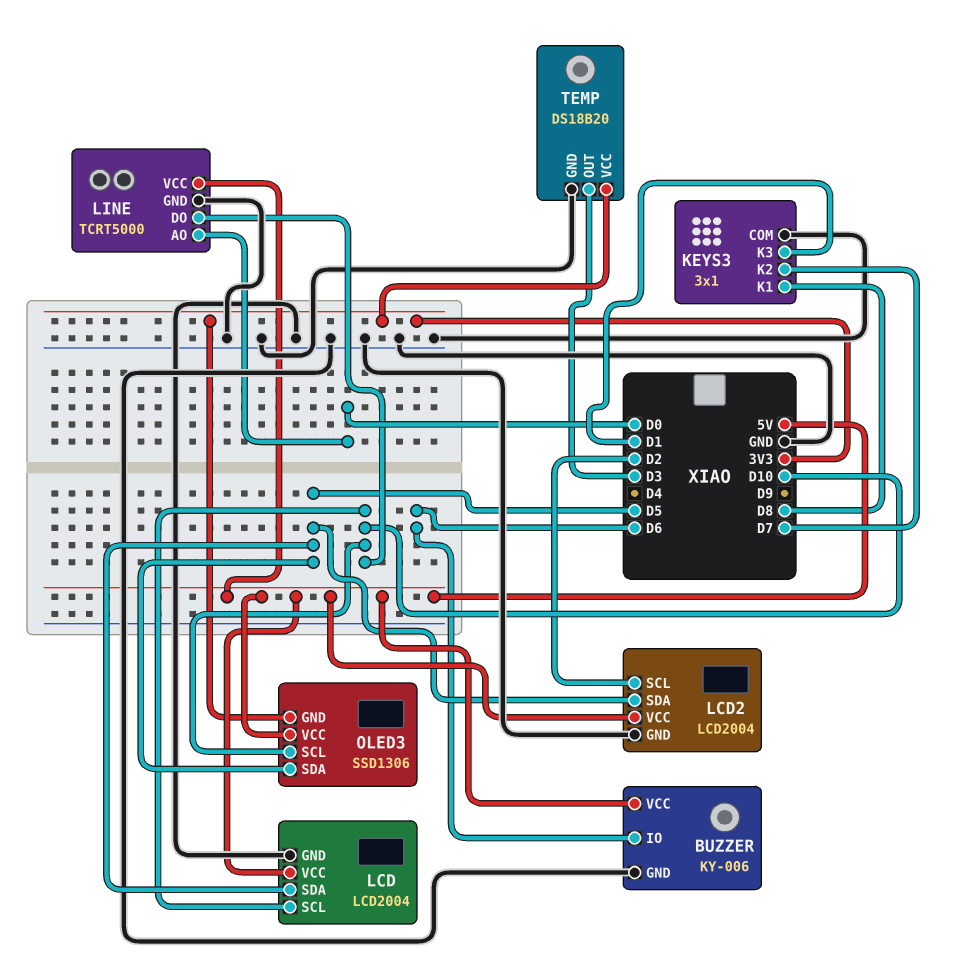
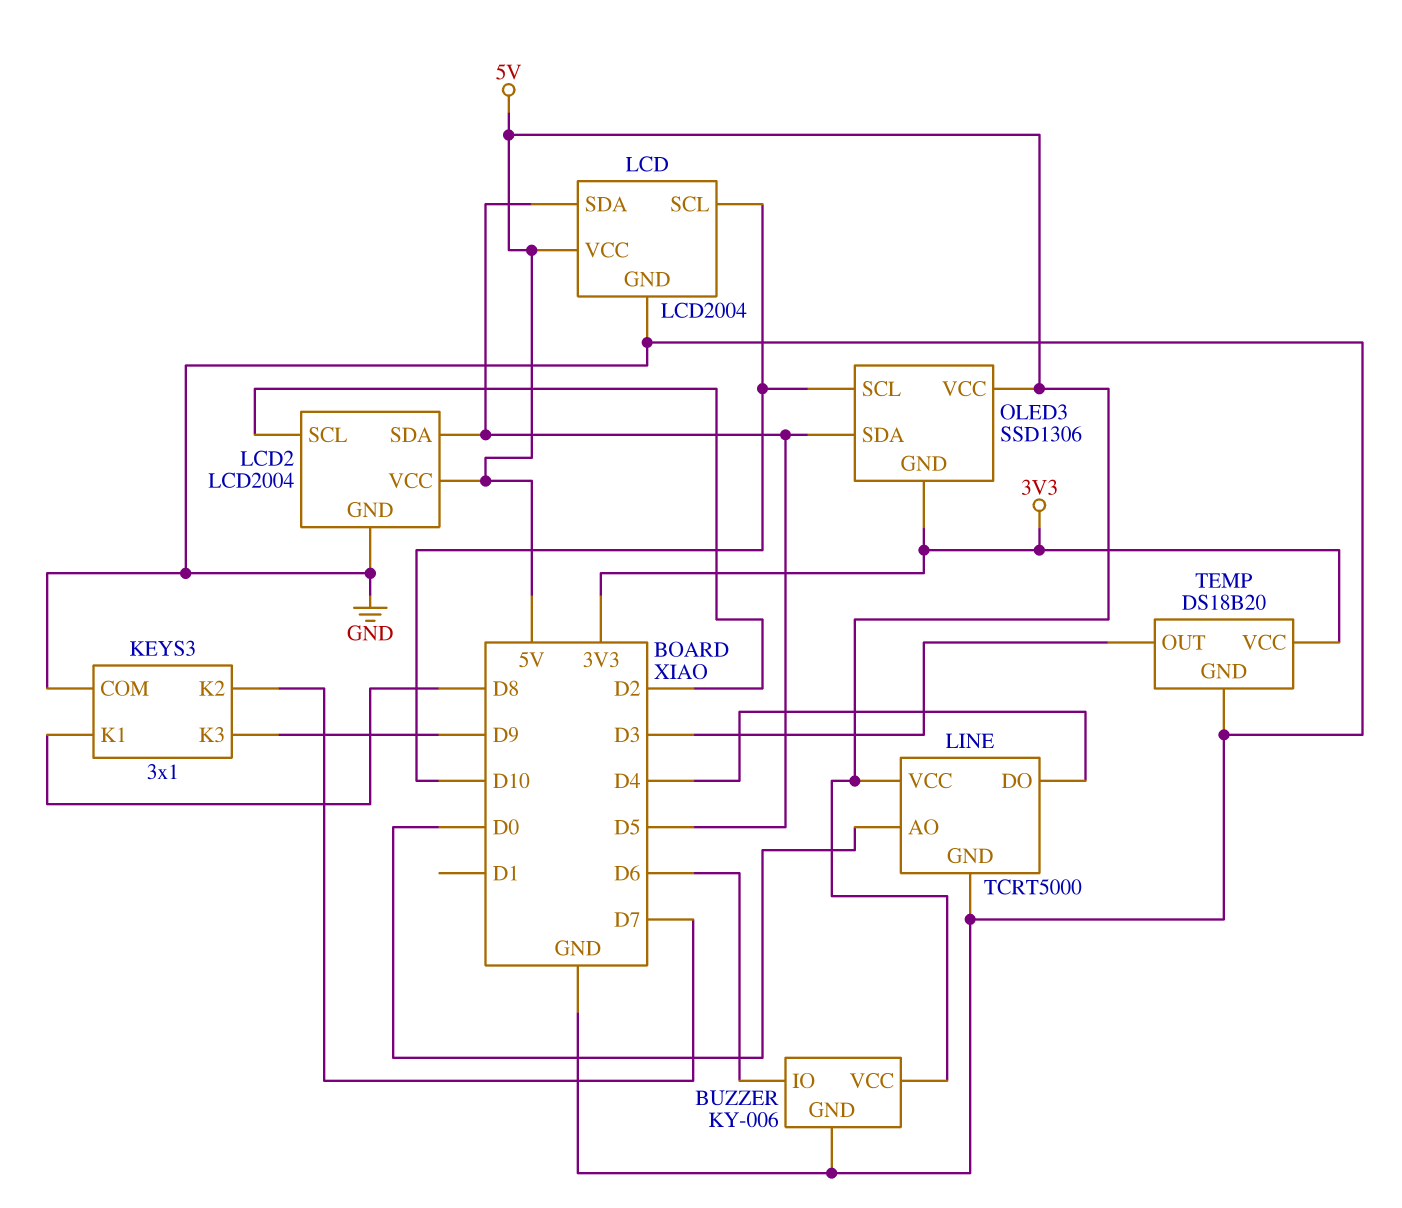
KEYS3 pin K3: D1 -> D9
LINE pin DO: D10 -> D4

